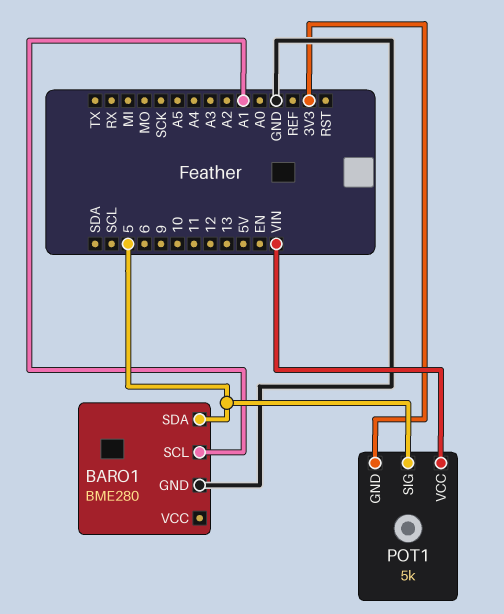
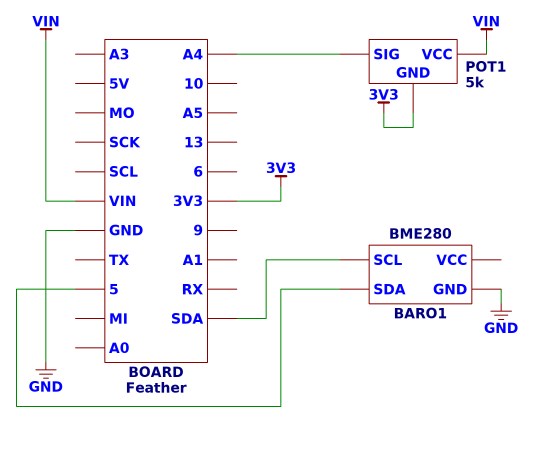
BARO1 pin SCL: A1 -> SDA
POT1 pin SIG: 5 -> A4

